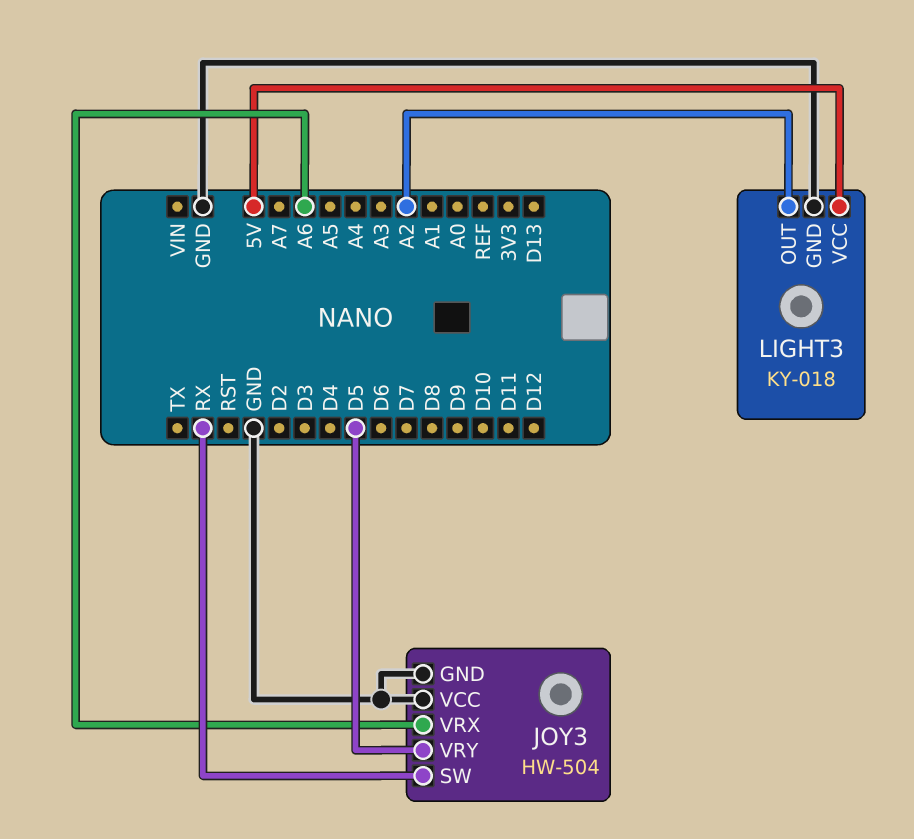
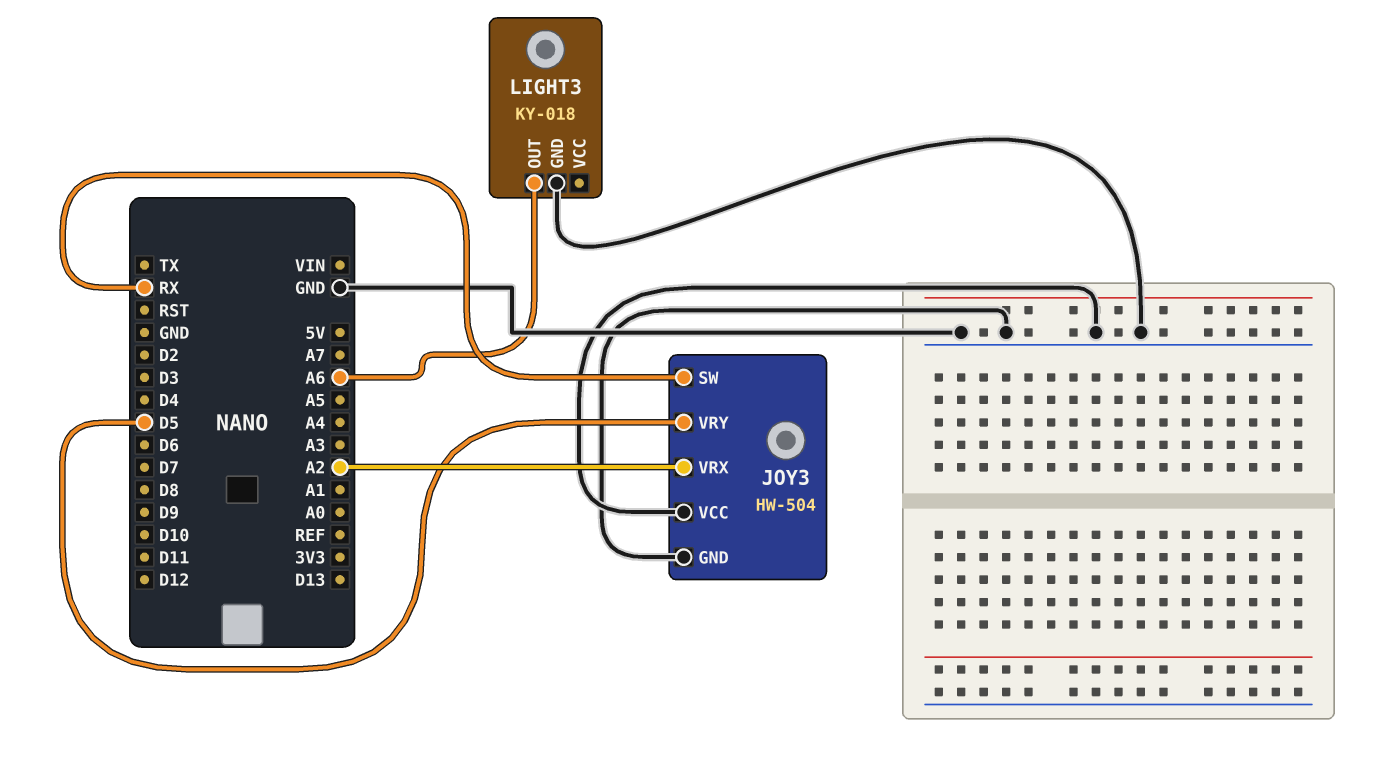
JOY3 pin VRX: A6 -> A2
LIGHT3 pin OUT: A2 -> A6
LIGHT3 pin VCC: 5V -> none

